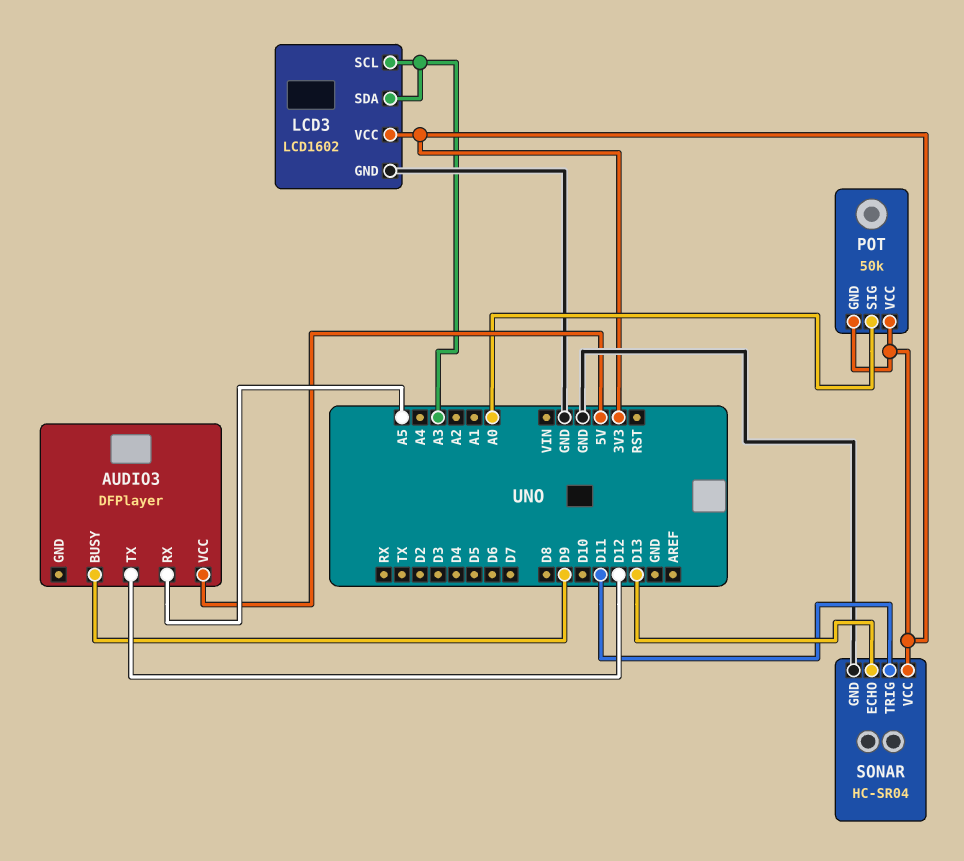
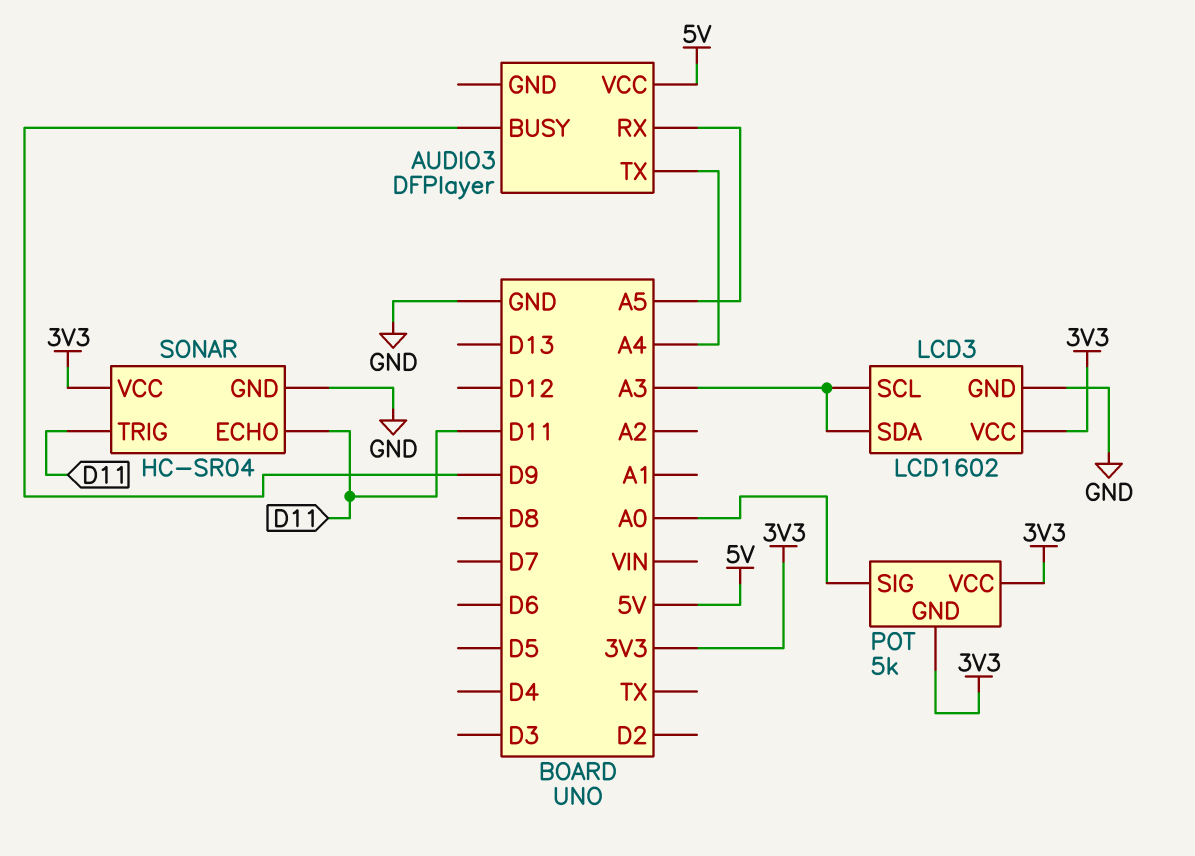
AUDIO3 pin TX: D12 -> A4
POT: 50k -> 5k
SONAR pin ECHO: D13 -> D11

